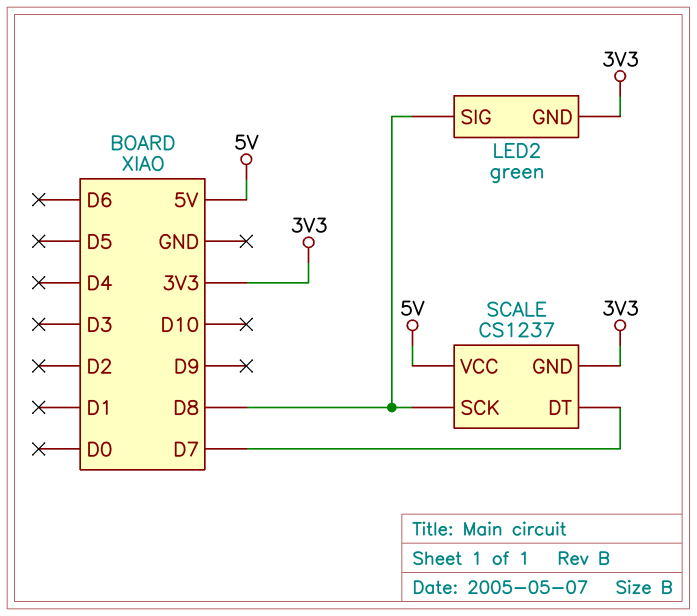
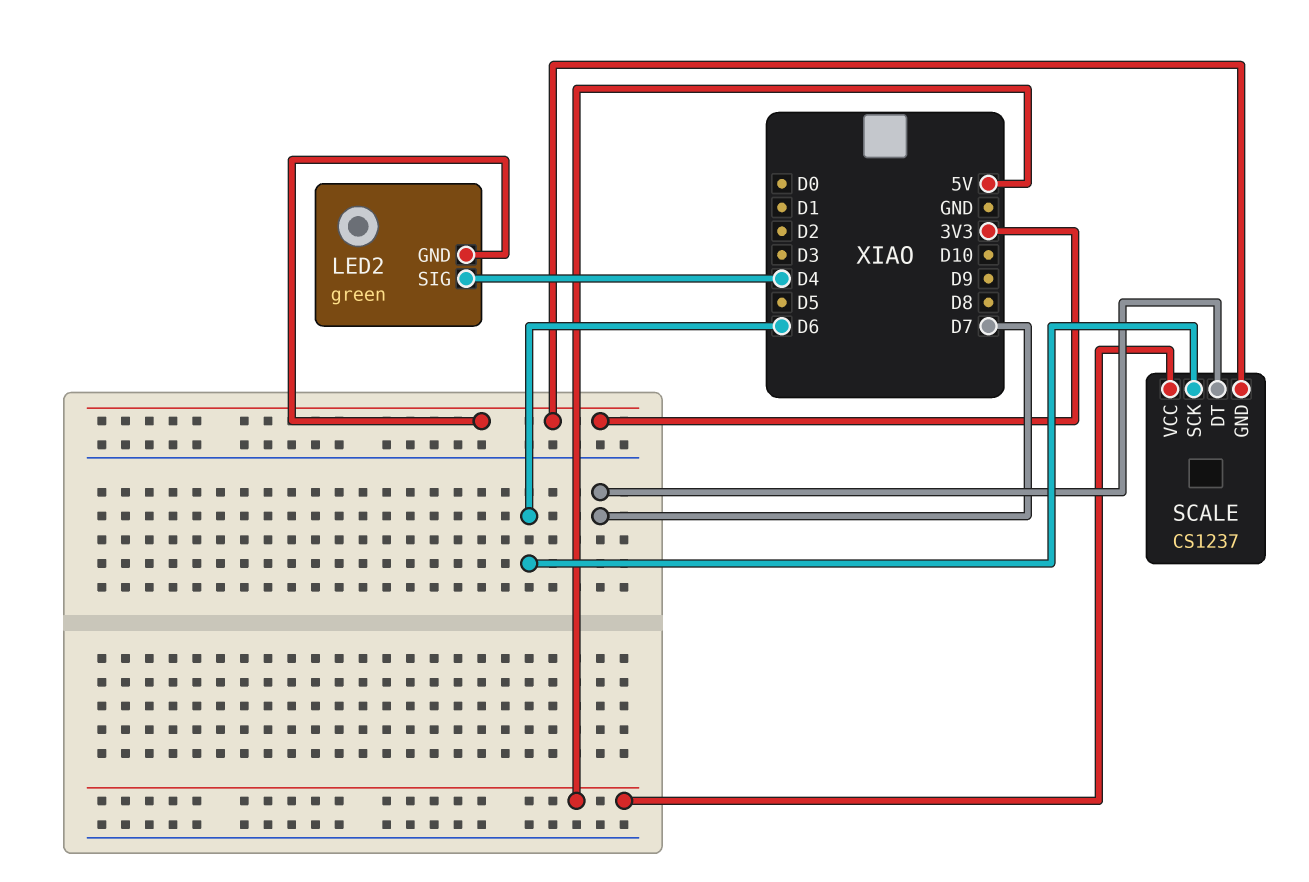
LED2 pin SIG: D8 -> D4
SCALE pin SCK: D8 -> D6

